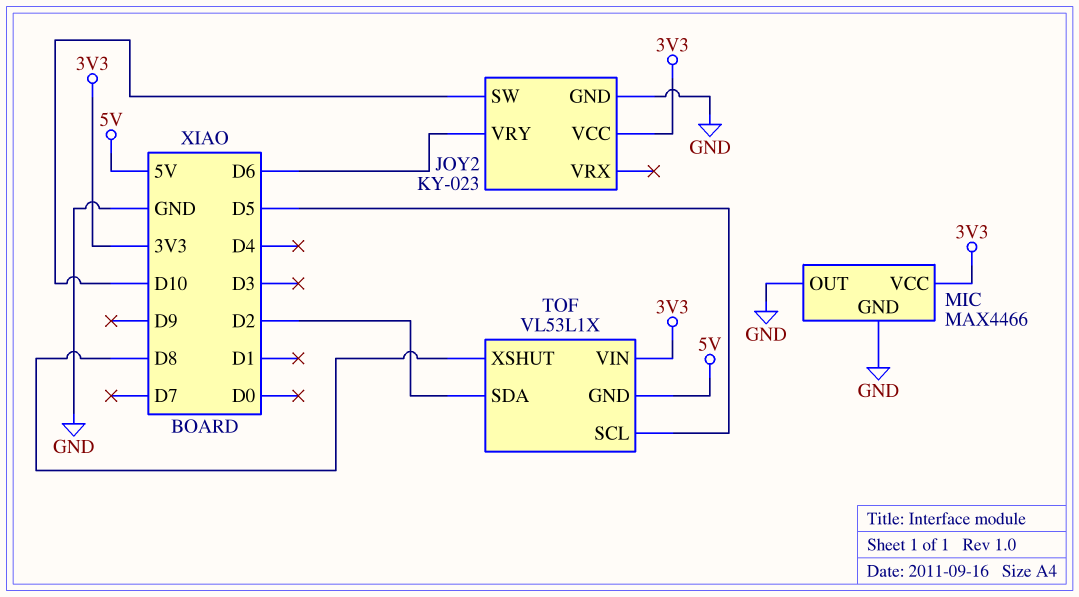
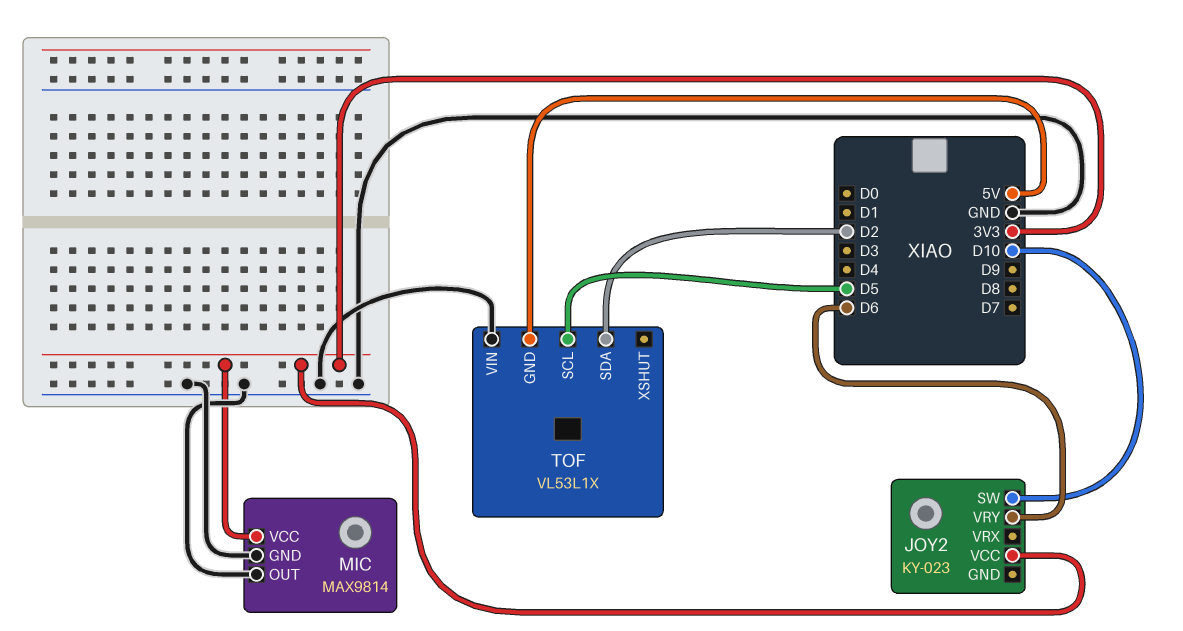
JOY2 pin GND: GND -> none
MIC: MAX4466 -> MAX9814
TOF pin VIN: 3V3 -> GND
TOF pin XSHUT: D8 -> none

